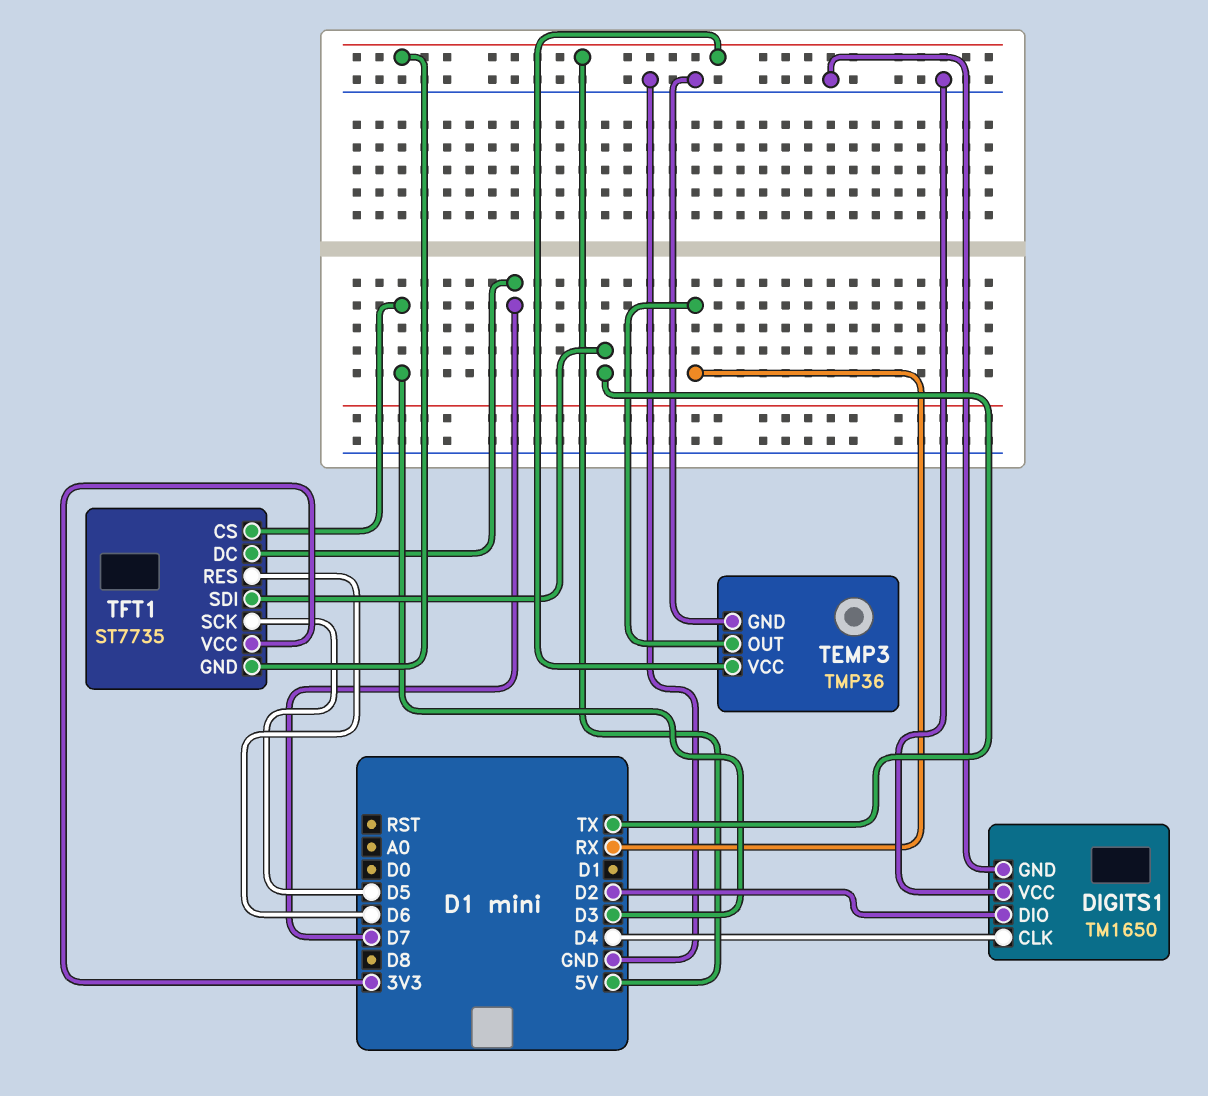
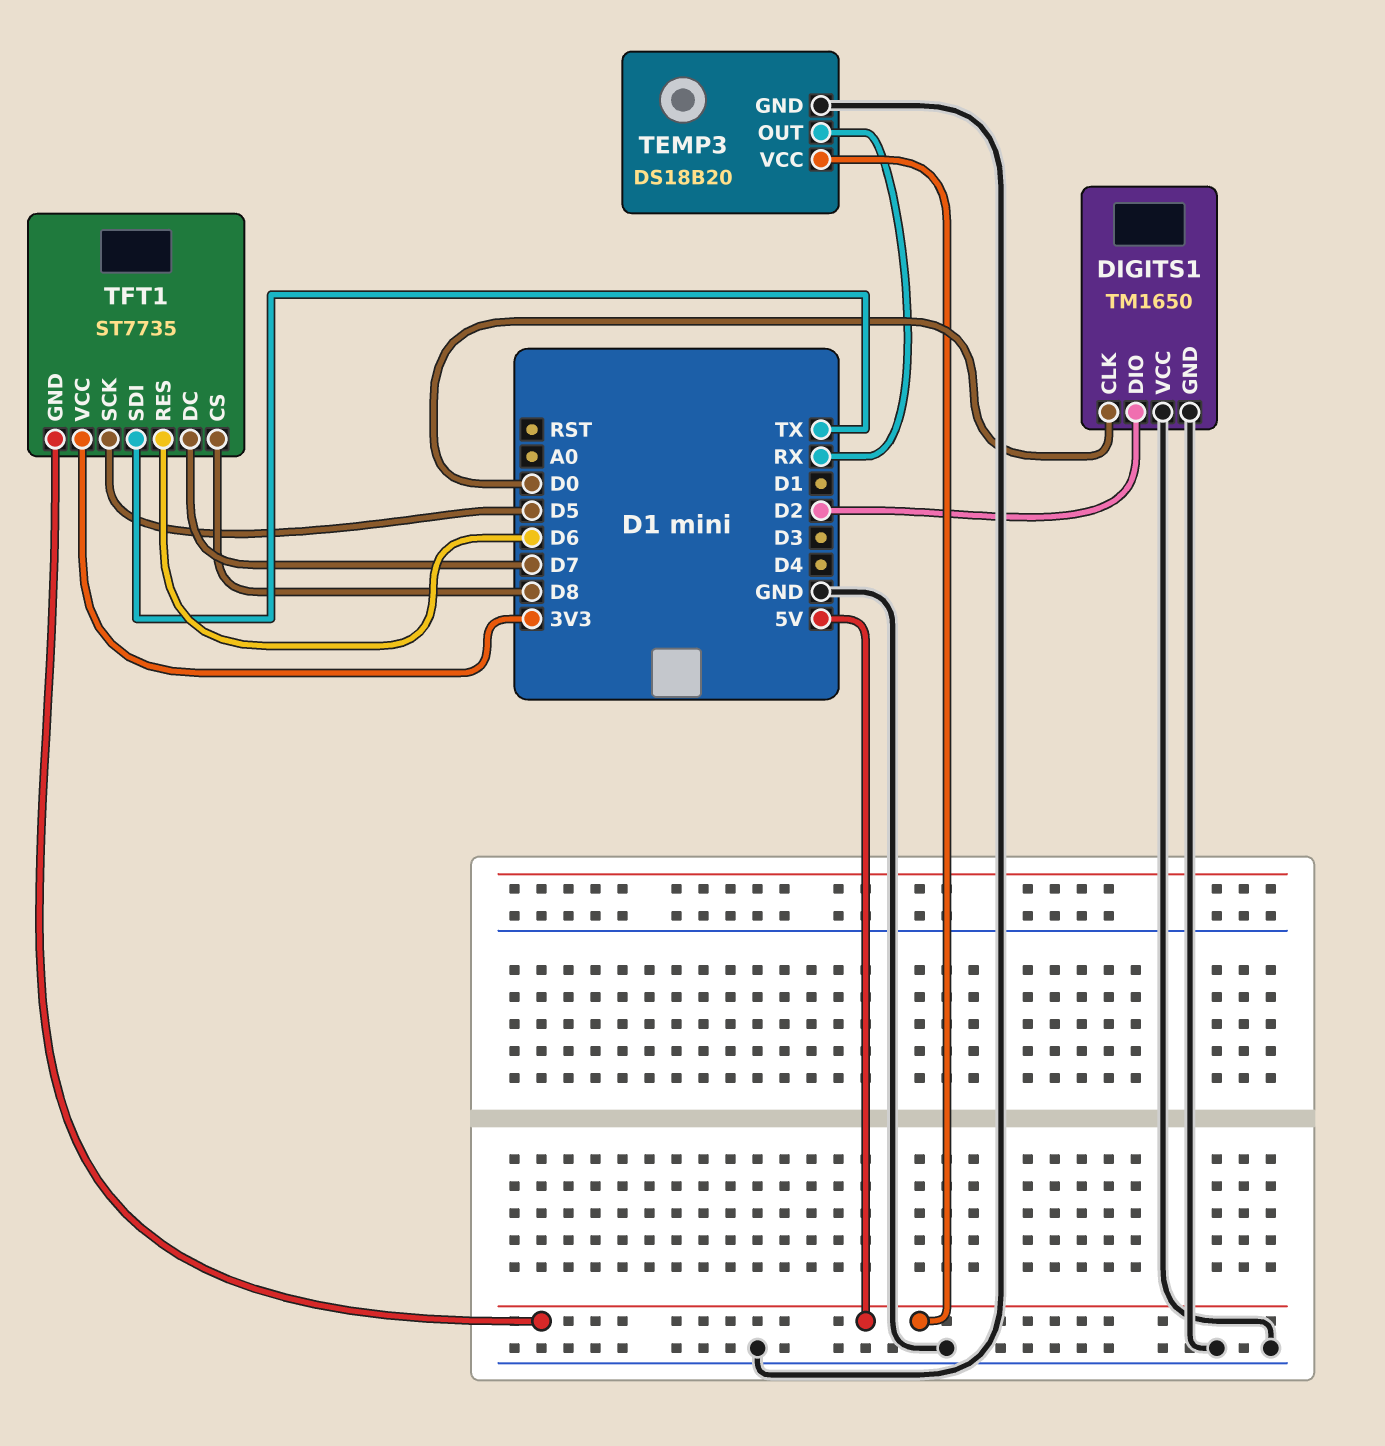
DIGITS1 pin CLK: D4 -> D0
TEMP3: TMP36 -> DS18B20
TFT1 pin CS: D3 -> D8

